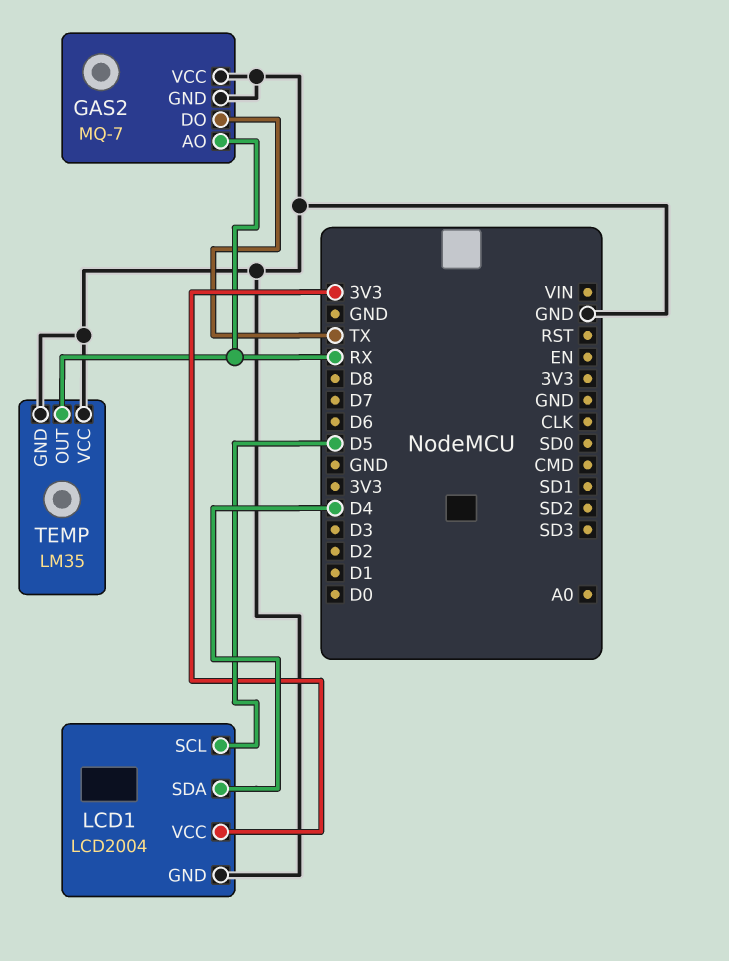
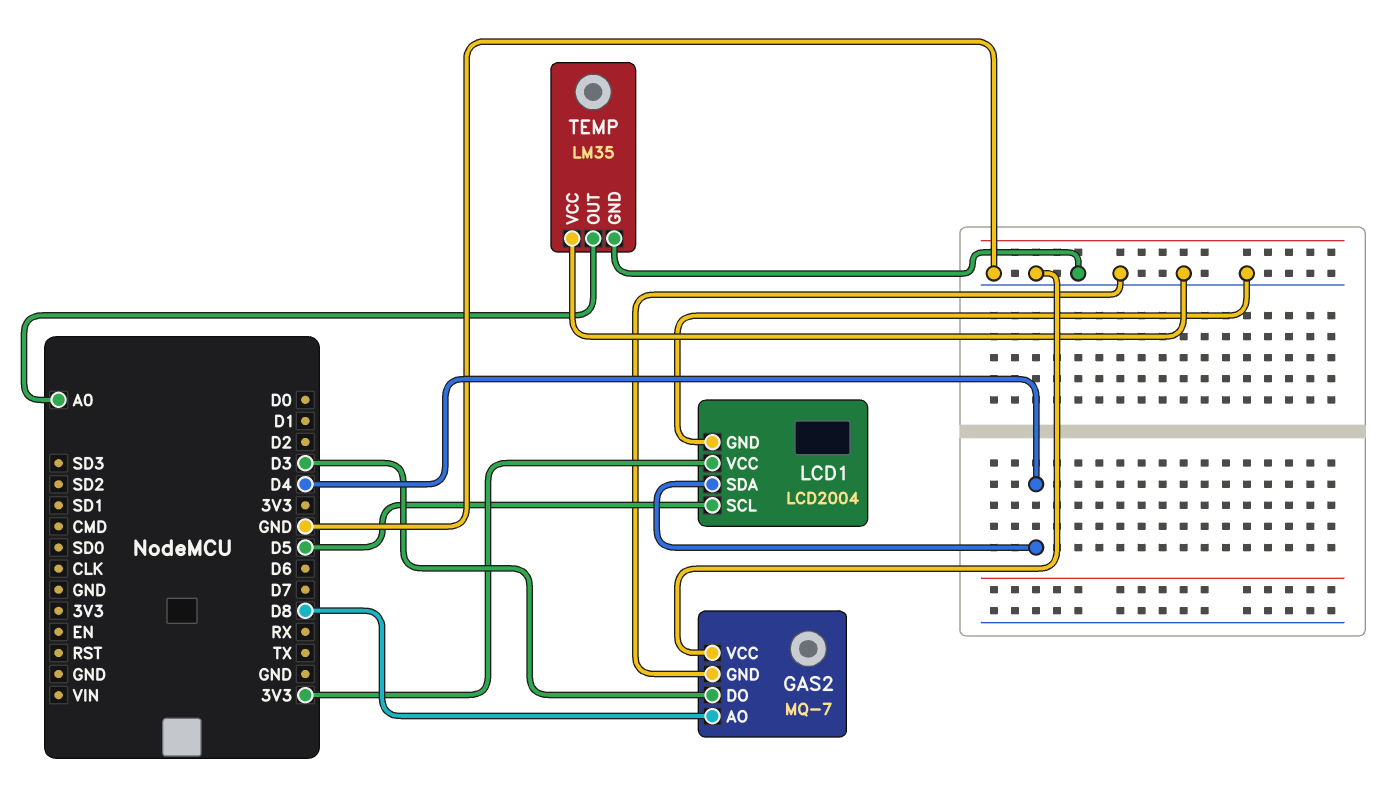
GAS2 pin AO: RX -> D8
GAS2 pin DO: TX -> D3
TEMP pin OUT: RX -> A0

